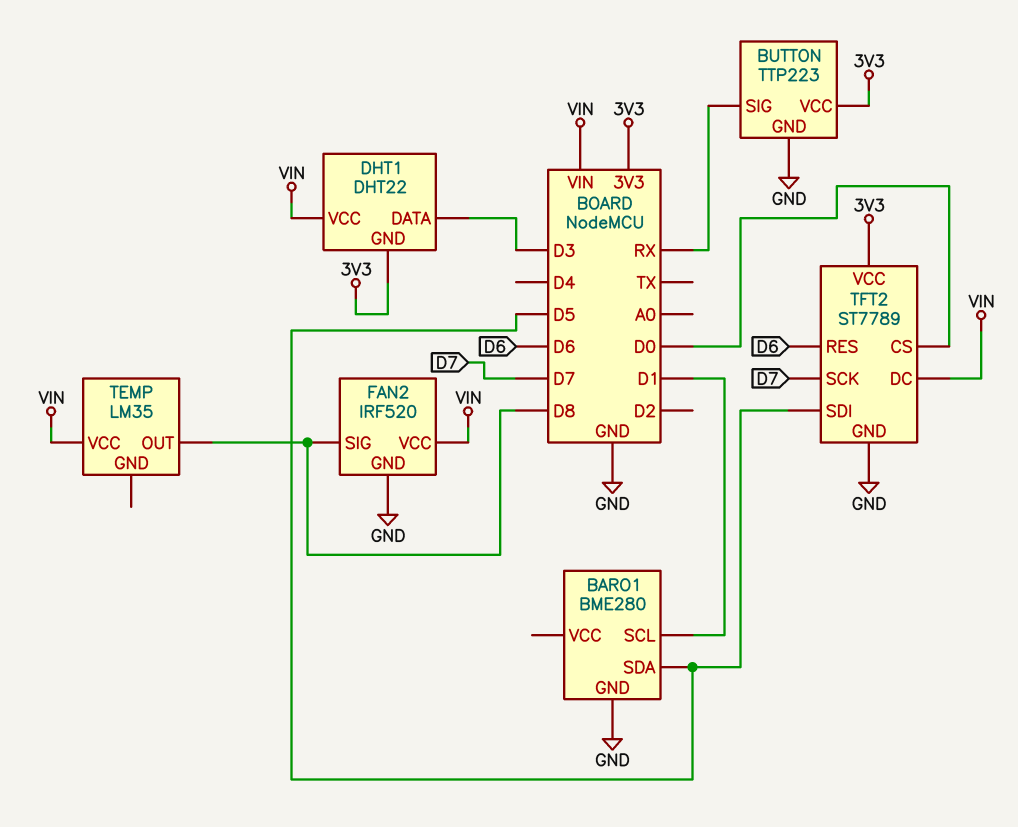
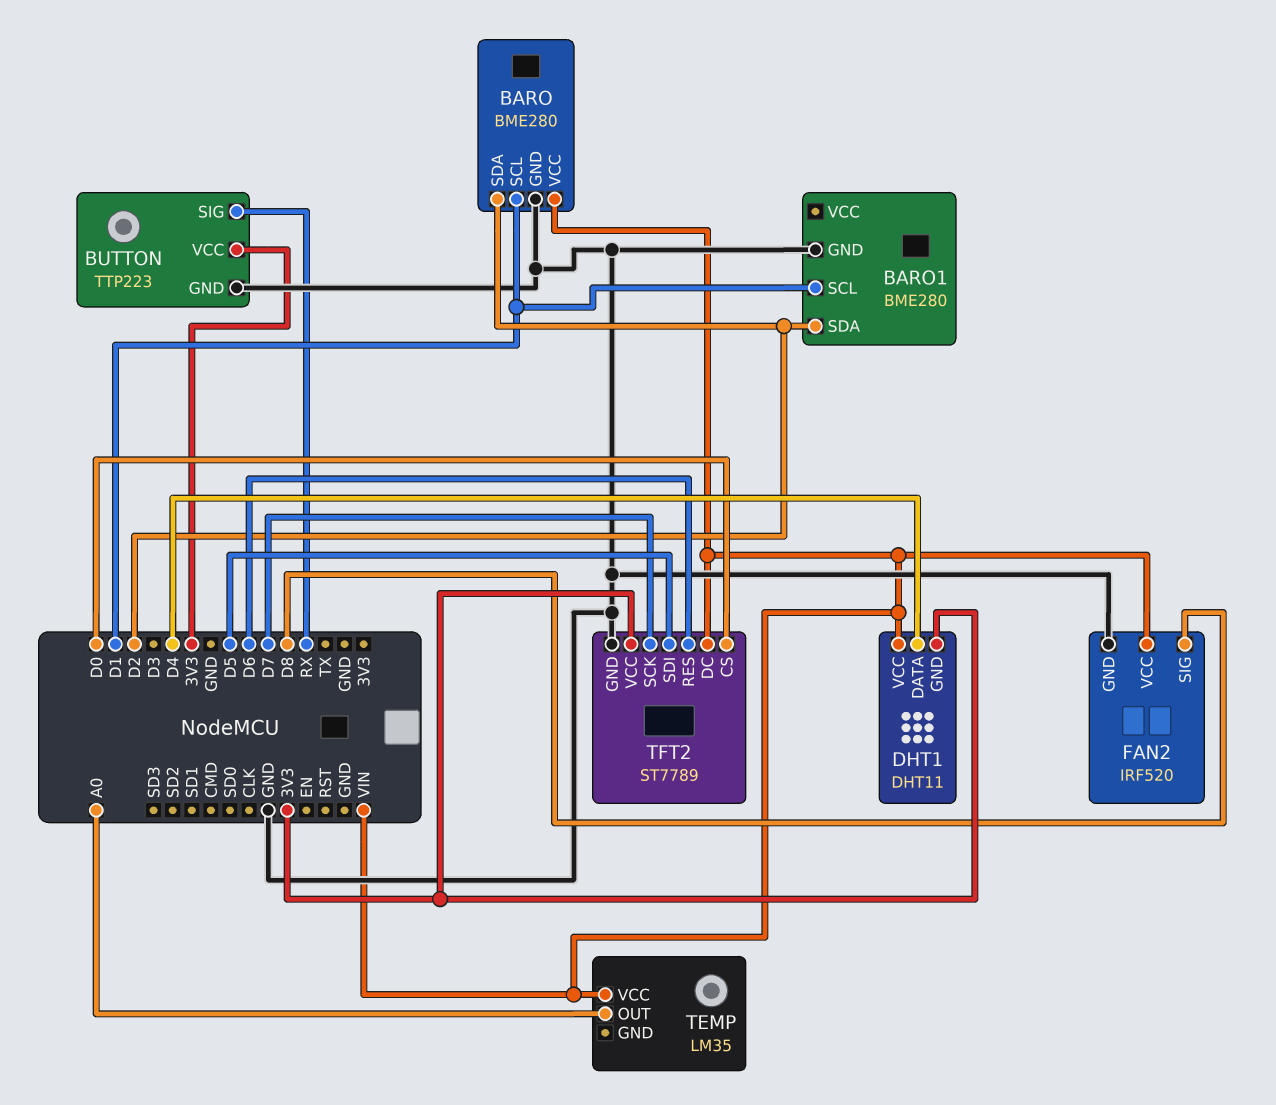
BARO: none -> BME280
BARO pin GND: none -> GND
BARO pin SCL: none -> D1
BARO pin SDA: none -> D2
BARO pin VCC: none -> VIN
BARO1 pin SDA: D5 -> D2
DHT1: DHT22 -> DHT11
DHT1 pin DATA: D3 -> D4
TEMP pin OUT: D8 -> A0

